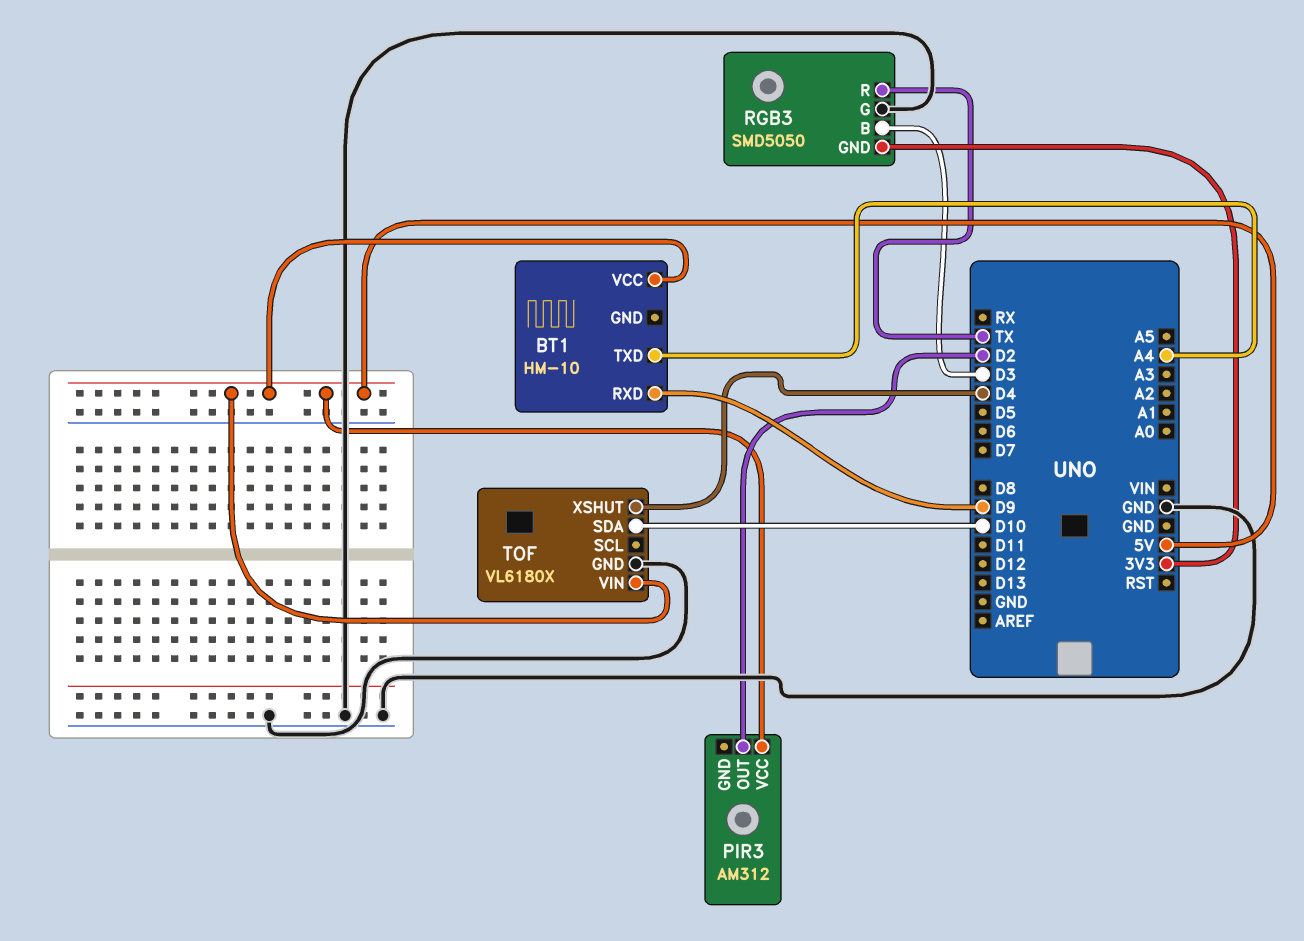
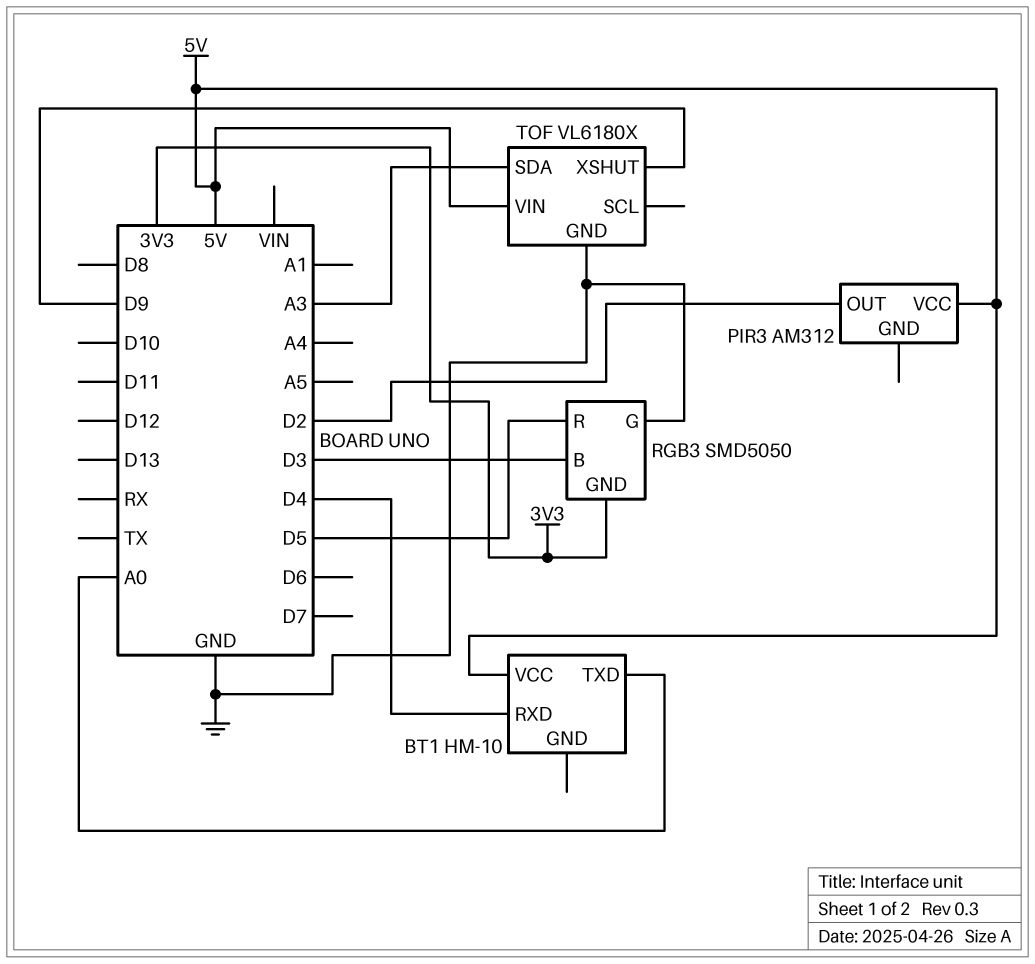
BT1 pin RXD: D9 -> D4
BT1 pin TXD: A4 -> A0
RGB3 pin R: TX -> D5
TOF pin SDA: D10 -> A3
TOF pin XSHUT: D4 -> D9

